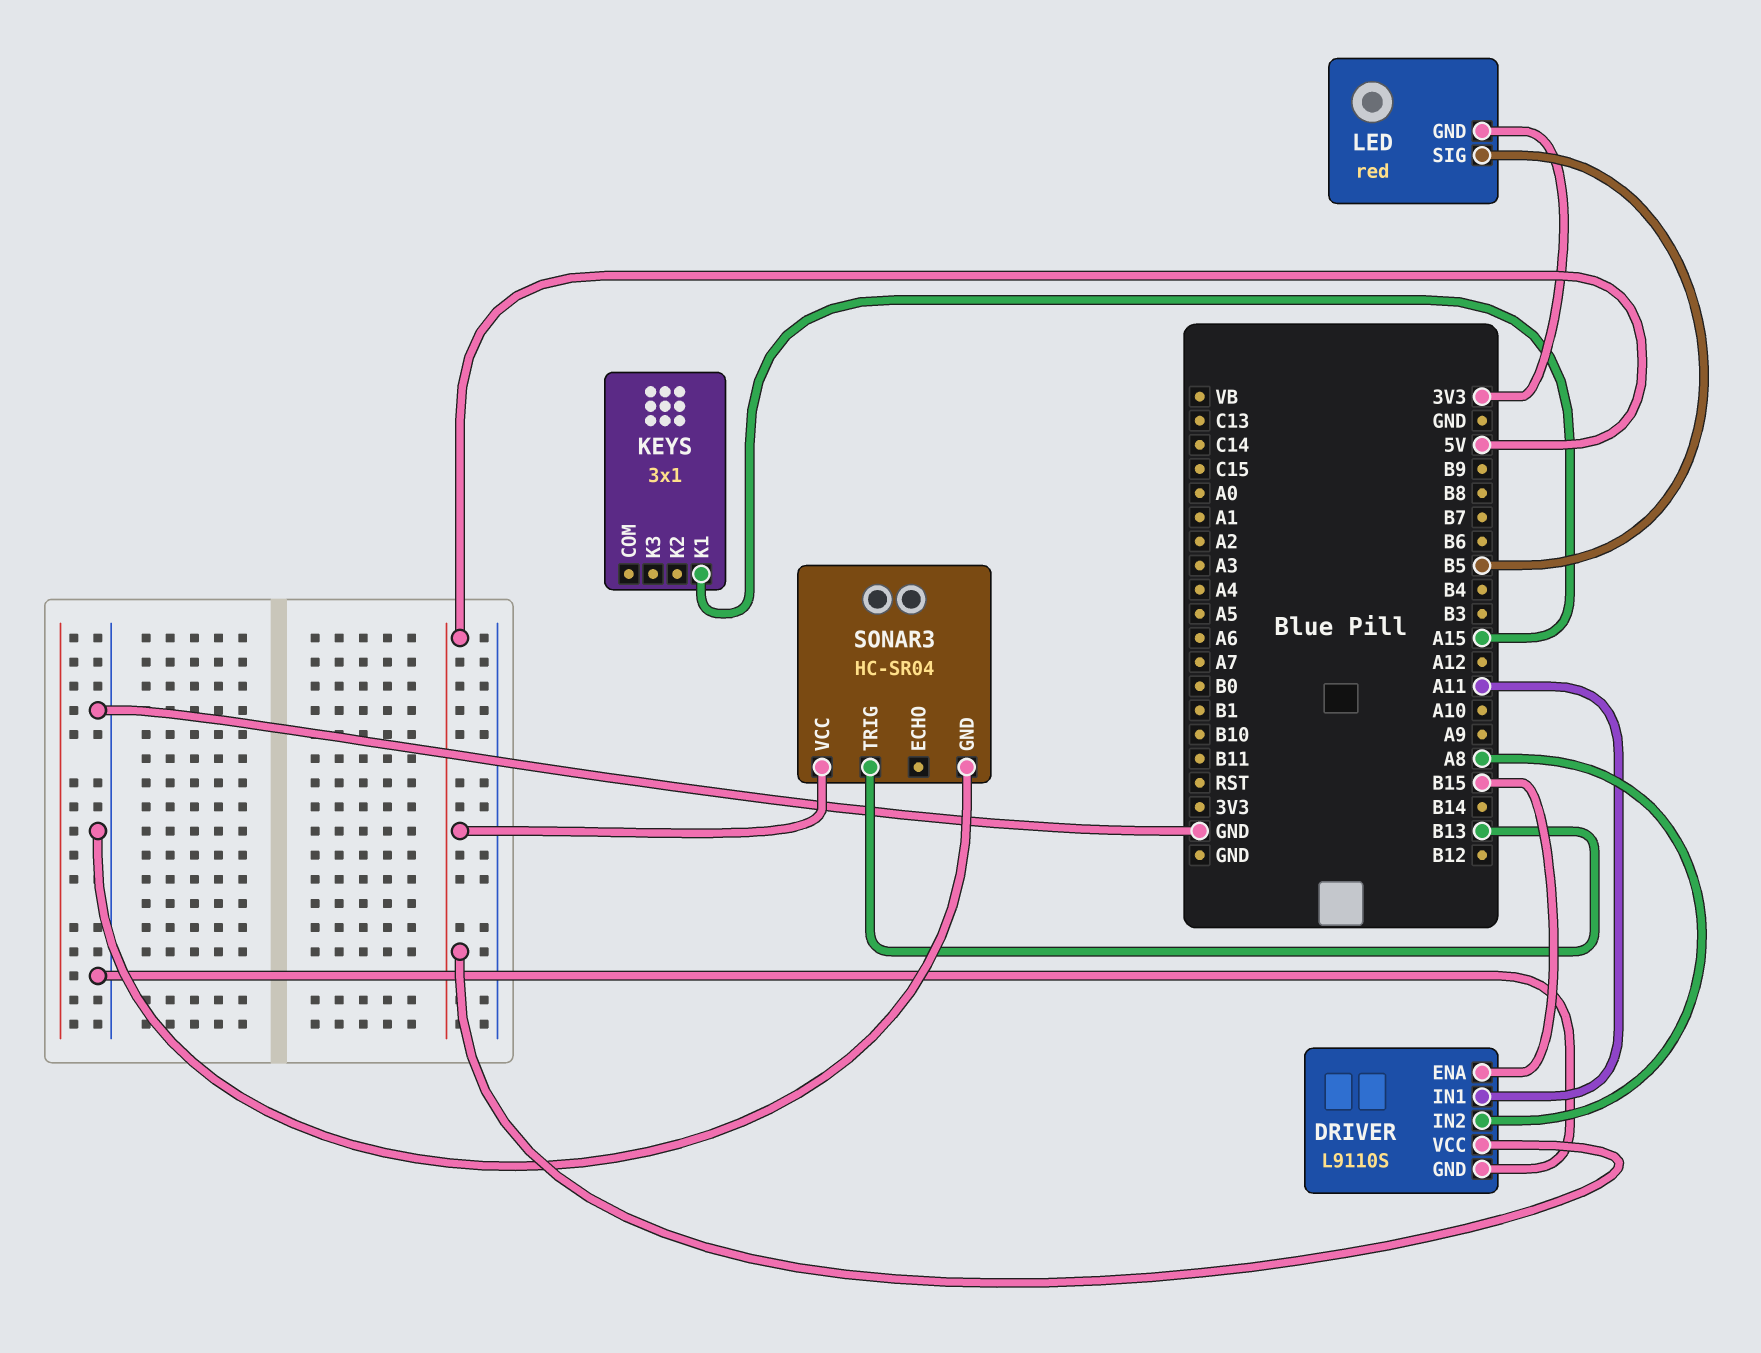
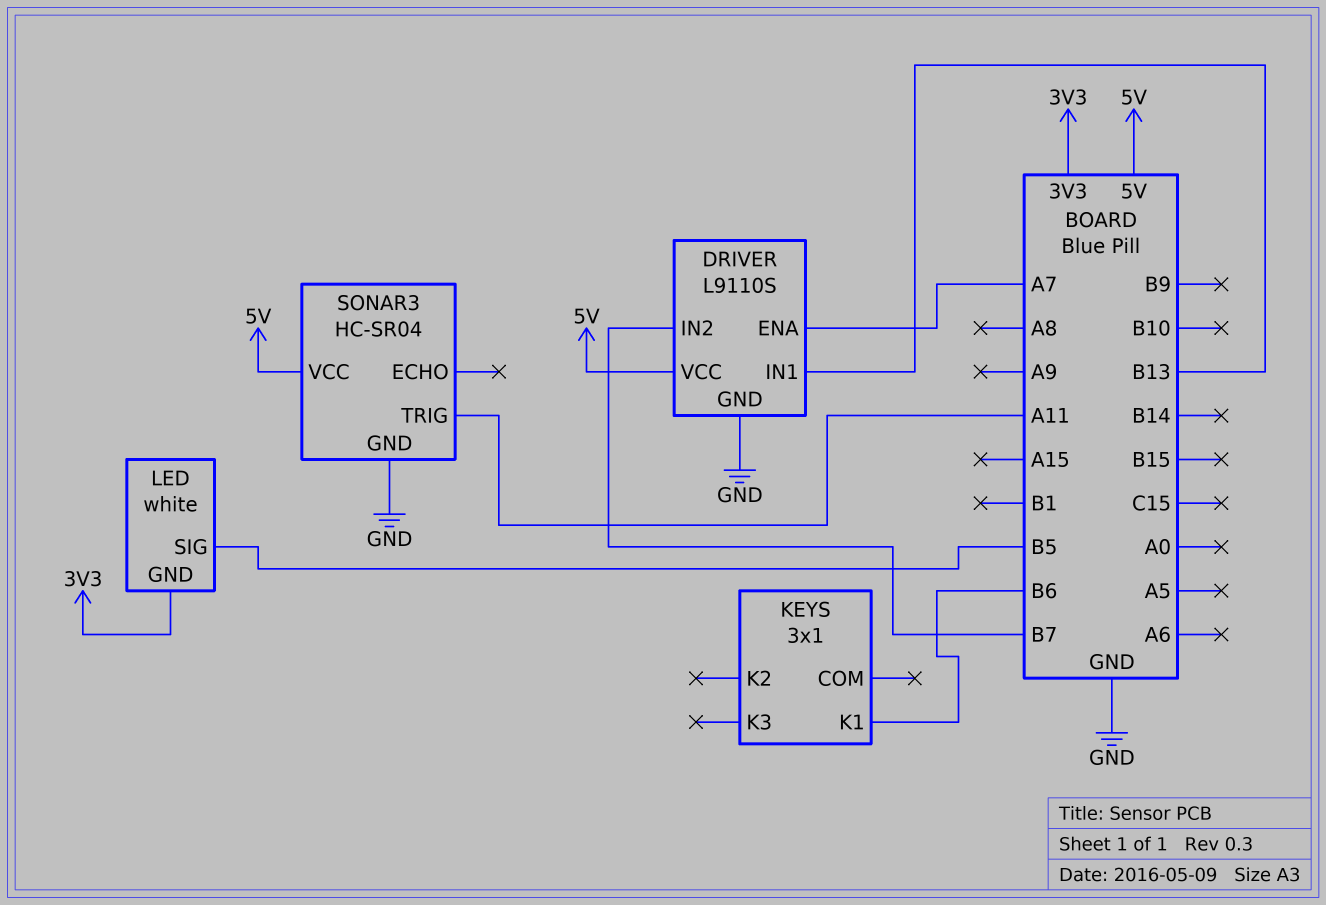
DRIVER pin ENA: B15 -> A7
DRIVER pin IN1: A11 -> B13
DRIVER pin IN2: A8 -> B7
KEYS pin K1: A15 -> B6
LED: red -> white
SONAR3 pin TRIG: B13 -> A11

